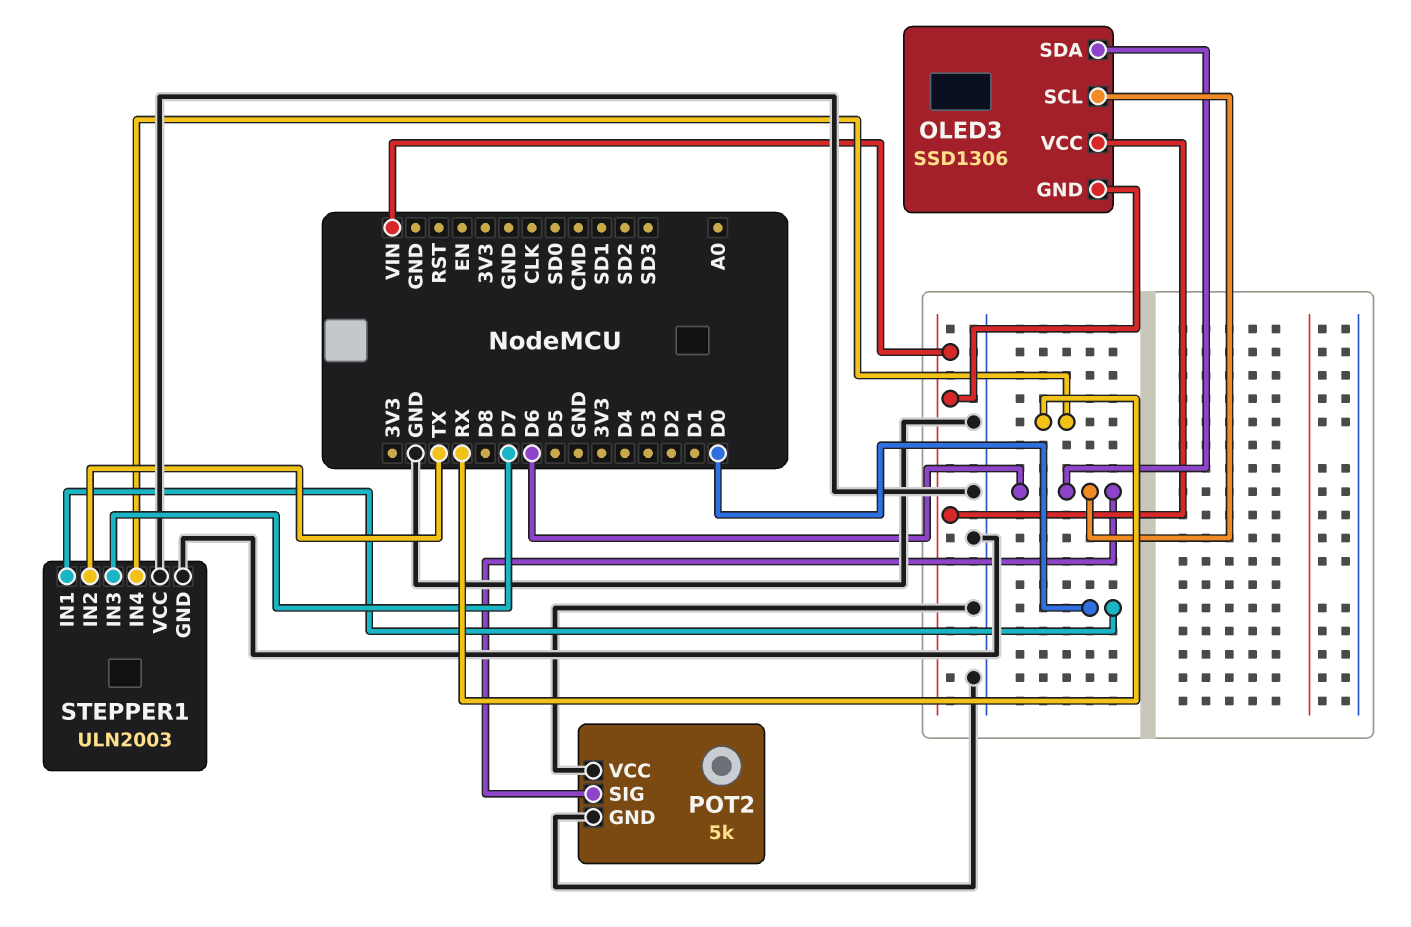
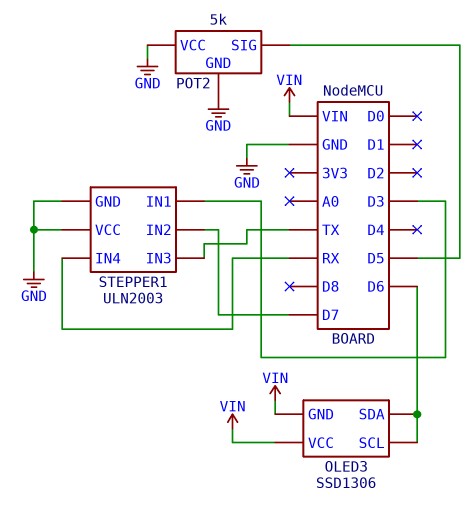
POT2 pin SIG: D6 -> D5
STEPPER1 pin IN1: D0 -> D3
STEPPER1 pin IN2: TX -> D7
STEPPER1 pin IN3: D7 -> TX

